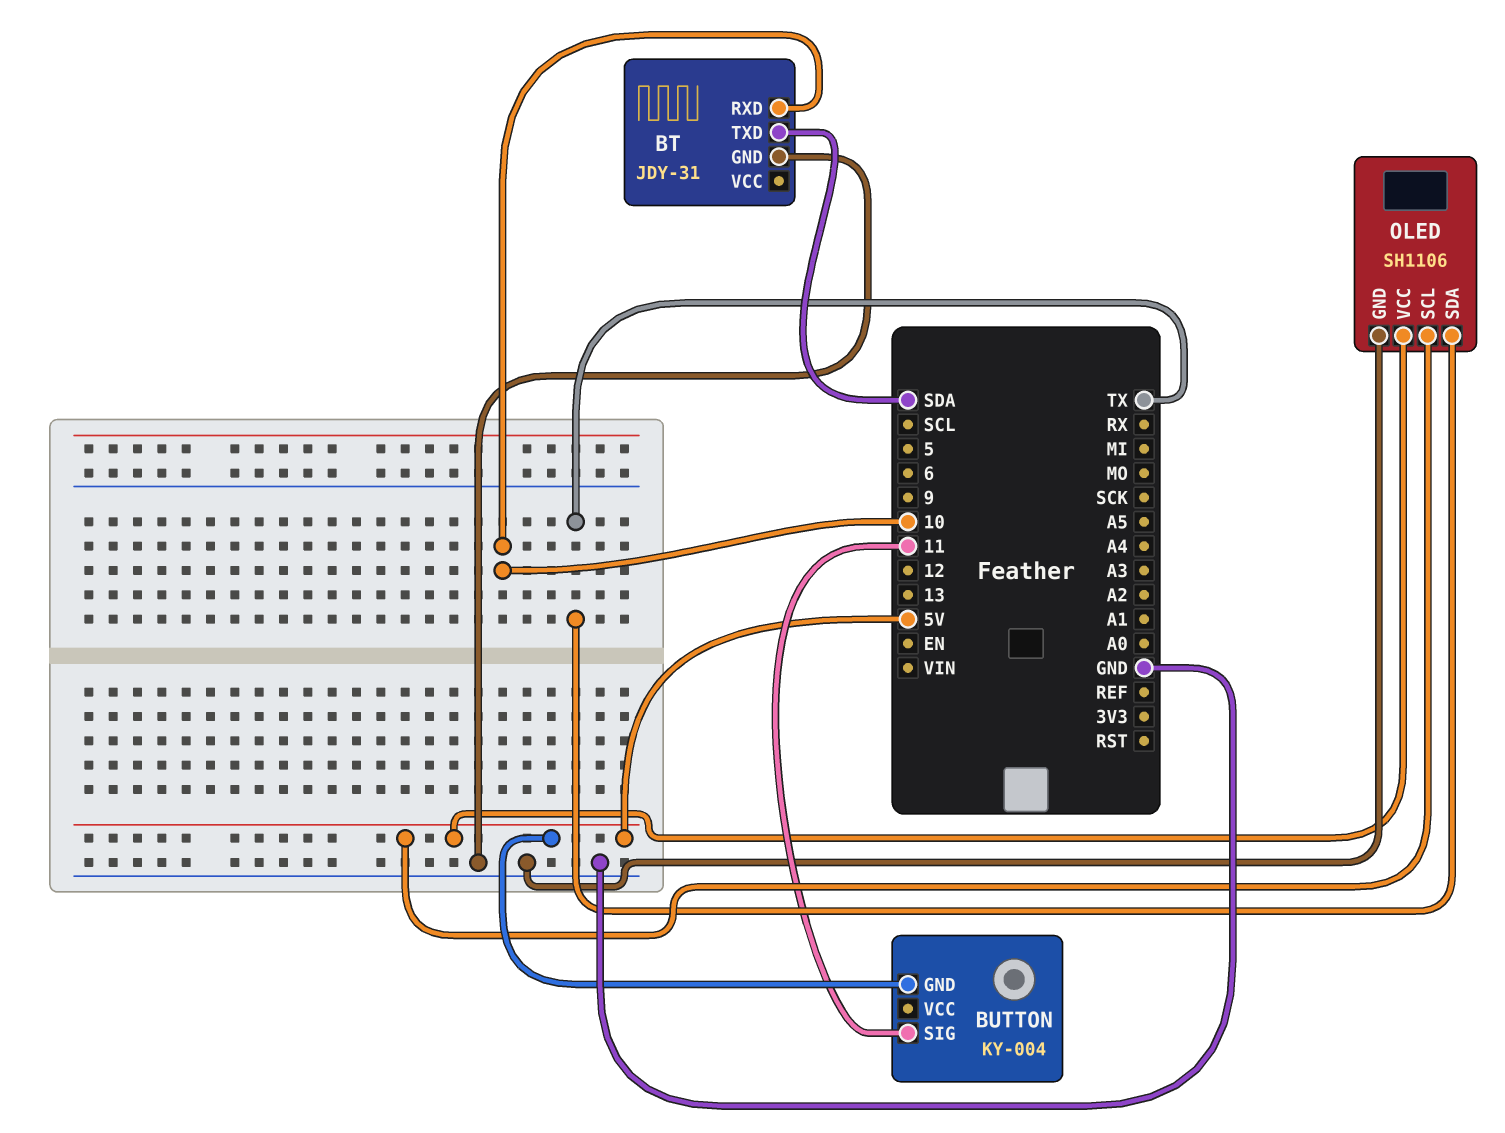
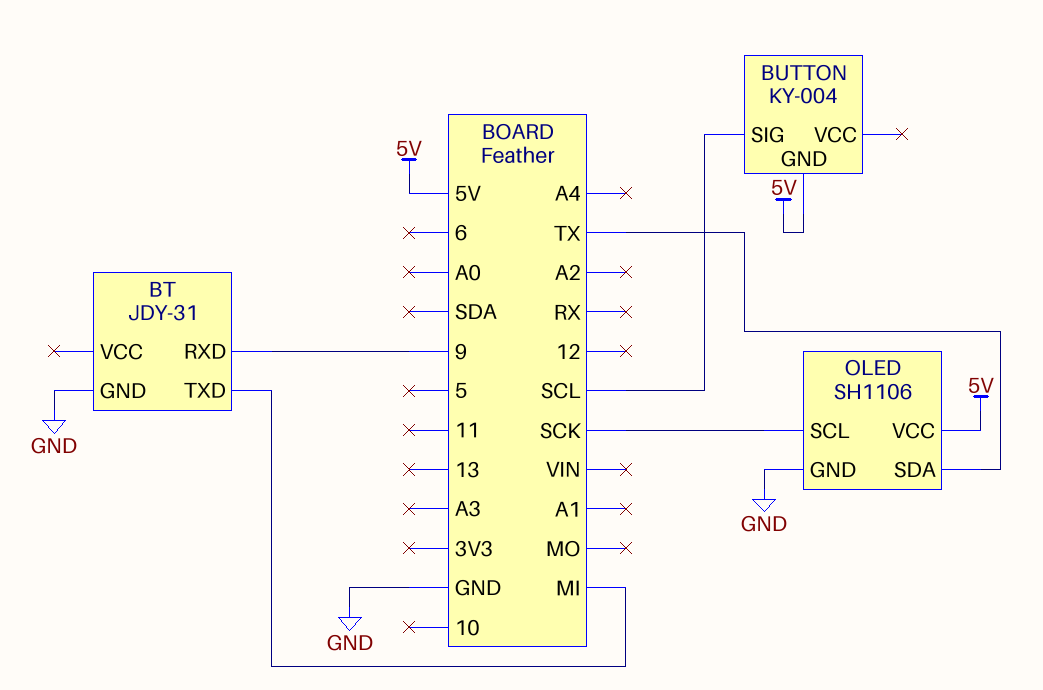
BT pin RXD: 10 -> 9
BT pin TXD: SDA -> MI
BUTTON pin SIG: 11 -> SCL
OLED pin SCL: 5V -> SCK

